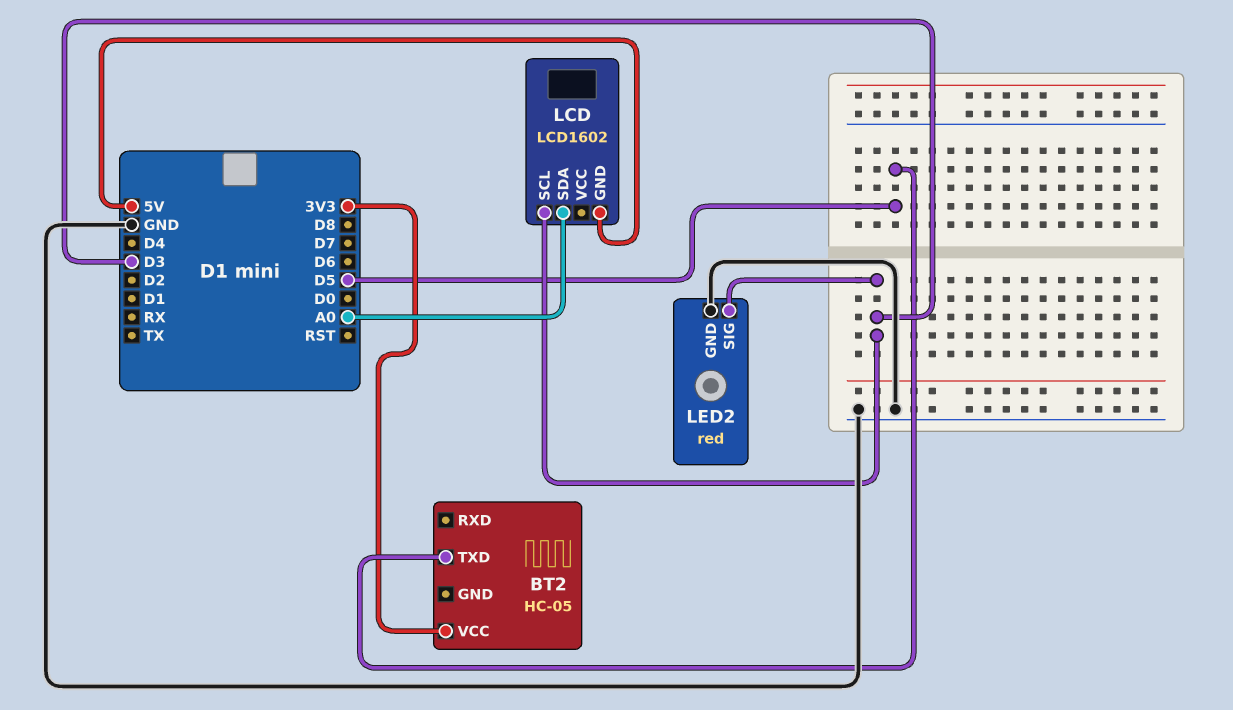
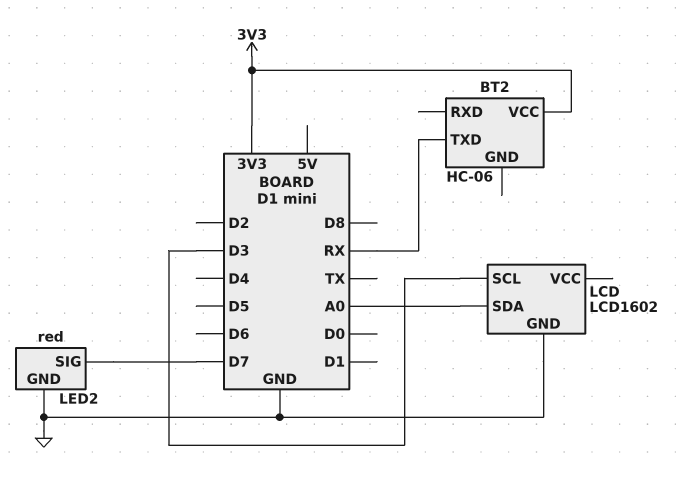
BT2: HC-05 -> HC-06
BT2 pin TXD: D5 -> RX
LCD pin GND: 5V -> GND
LED2 pin SIG: D3 -> D7

